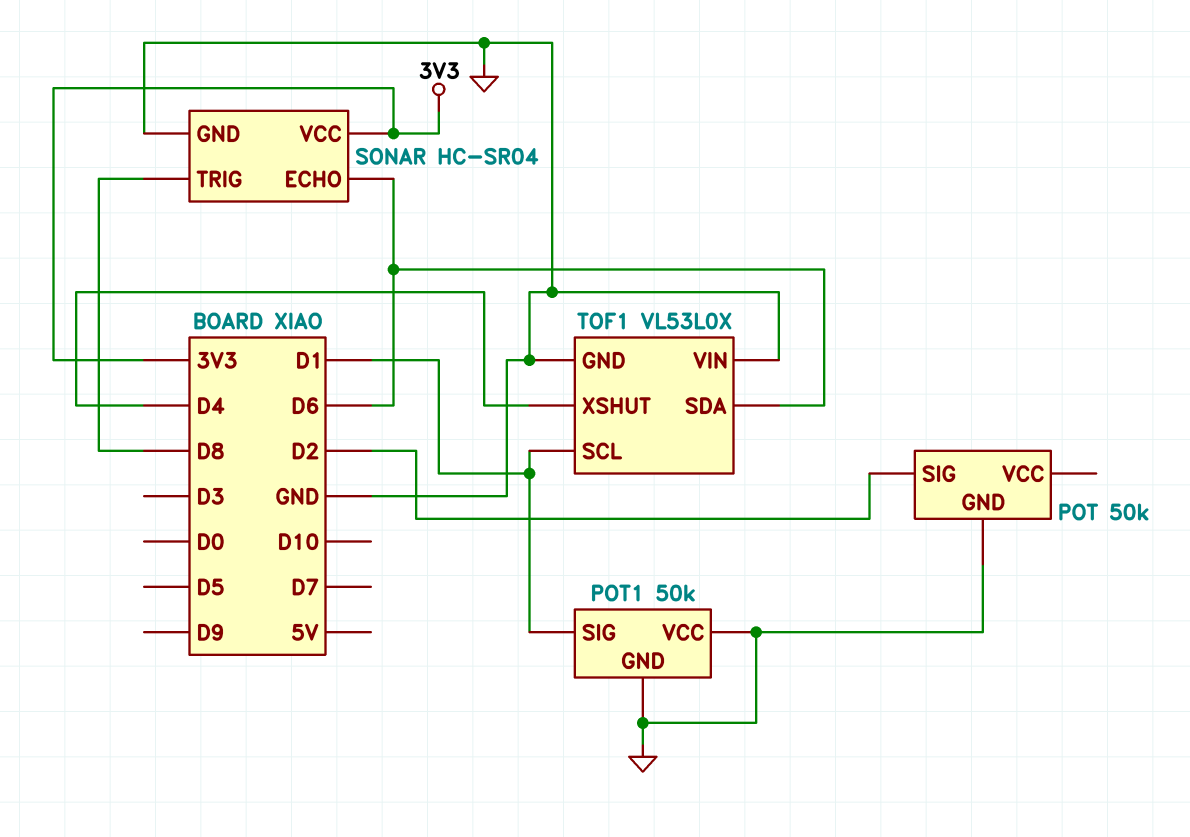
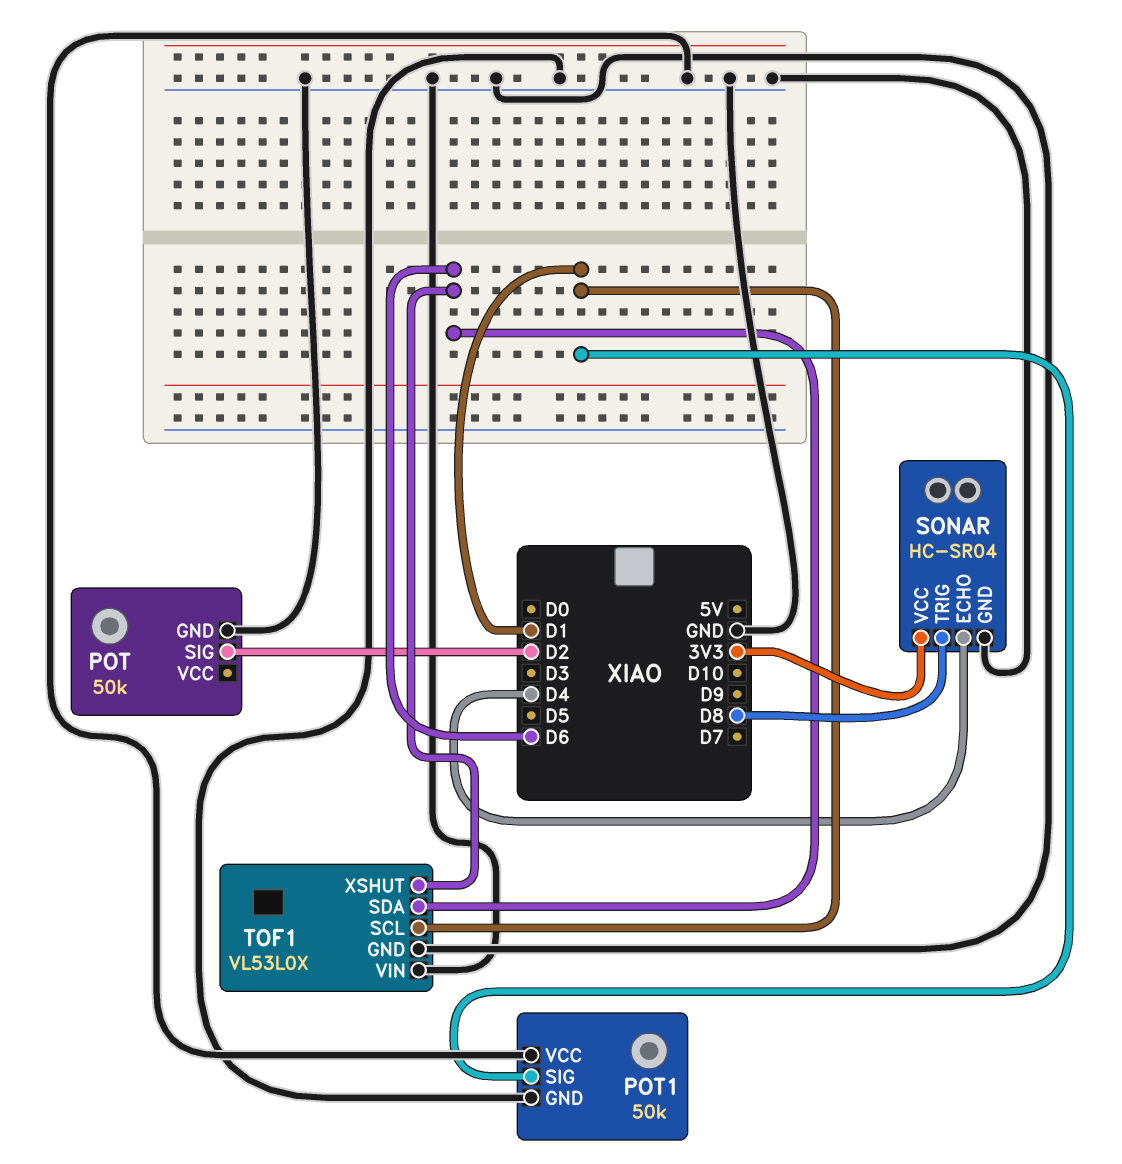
SONAR pin ECHO: D6 -> D4
TOF1 pin XSHUT: D4 -> D6

